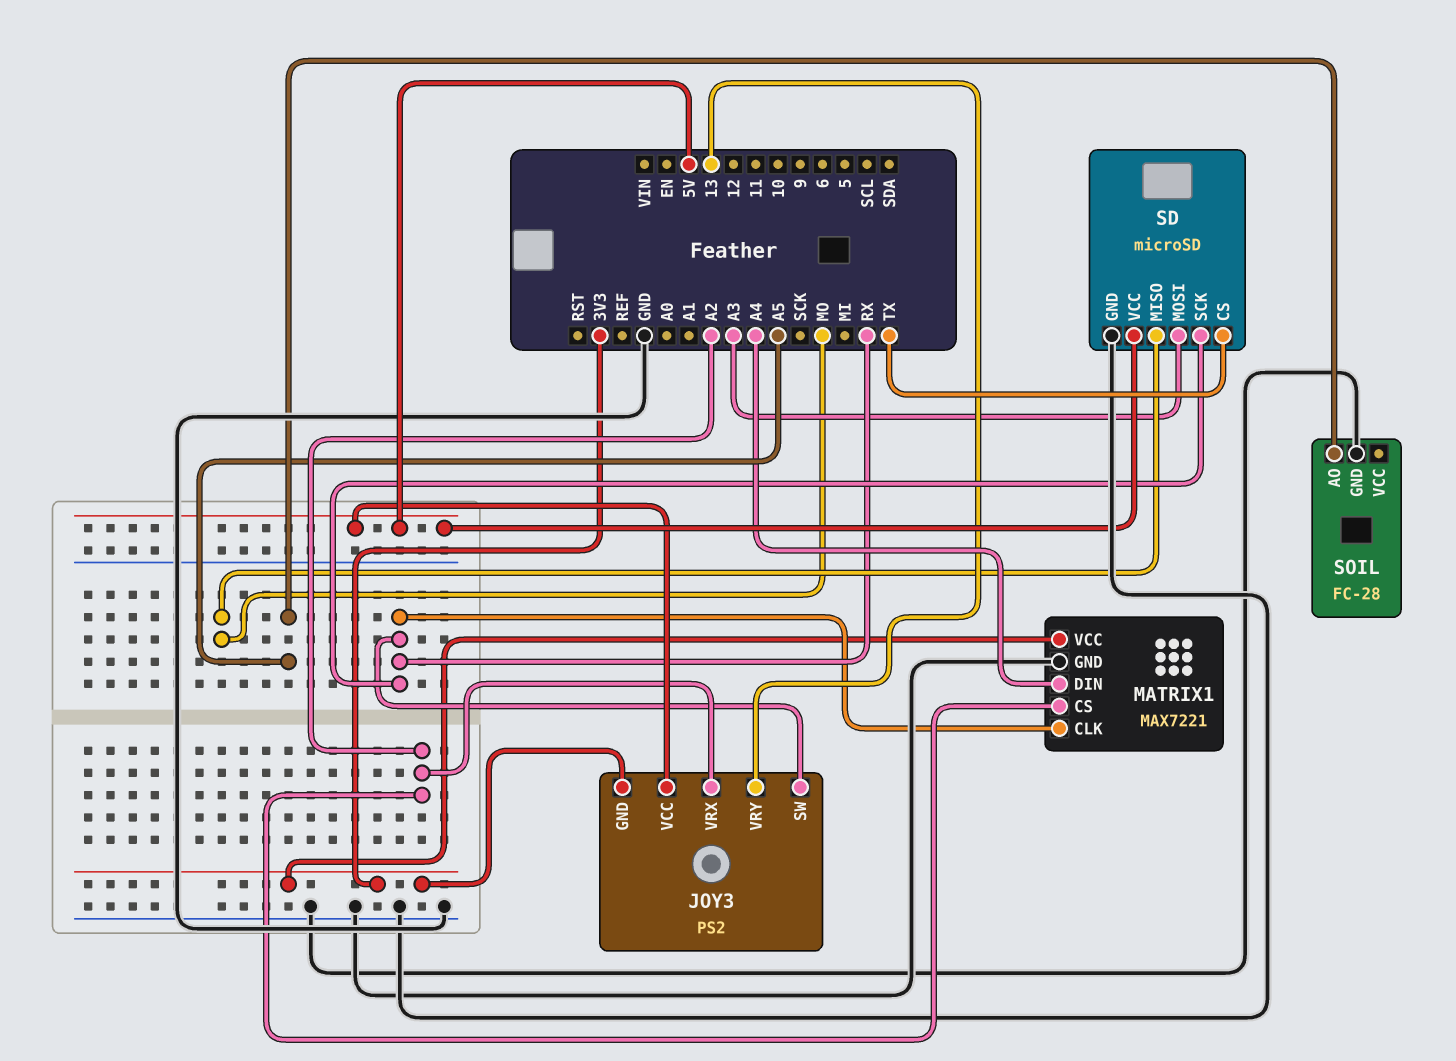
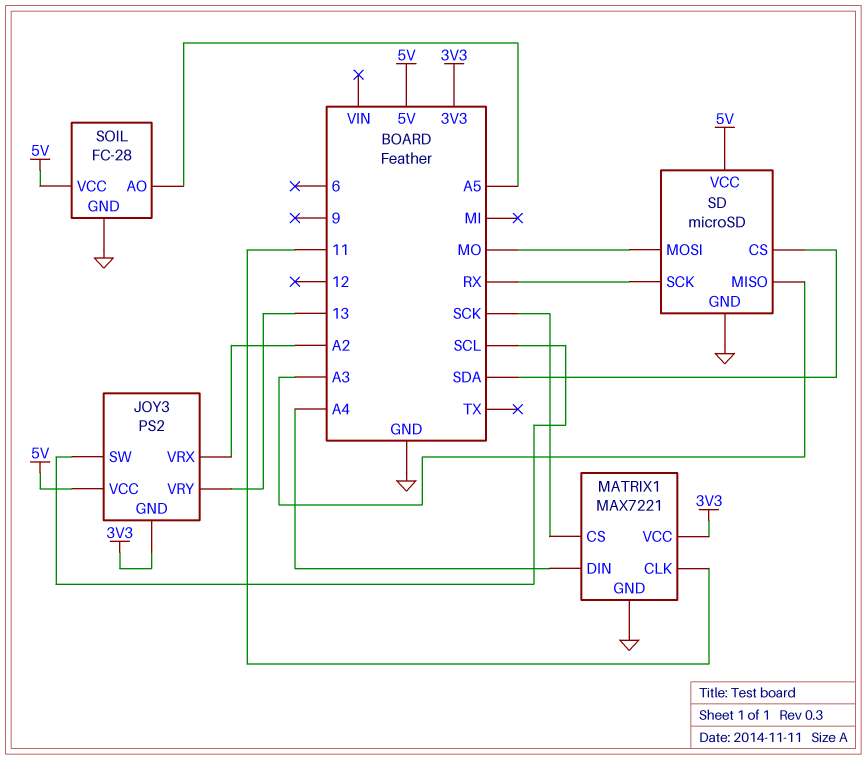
JOY3 pin SW: RX -> SCL
MATRIX1 pin CLK: RX -> 11
MATRIX1 pin CS: A2 -> SCK
SD pin CS: TX -> SDA
SD pin MISO: MO -> A3
SD pin MOSI: A3 -> MO
SOIL pin VCC: none -> 5V

